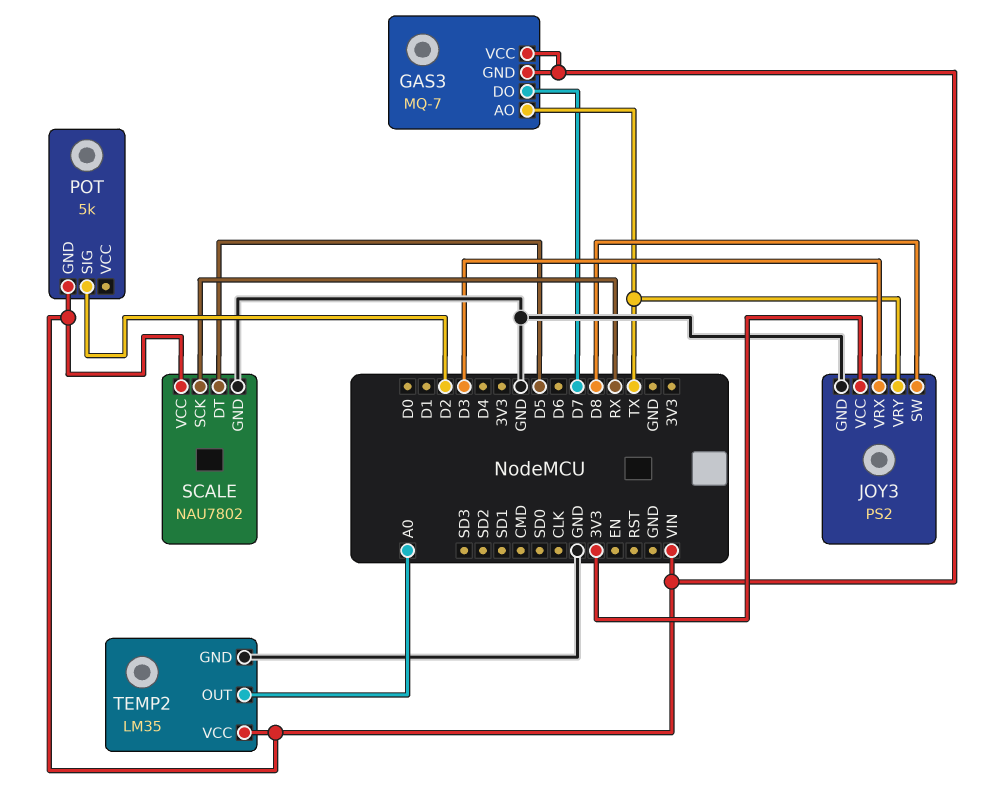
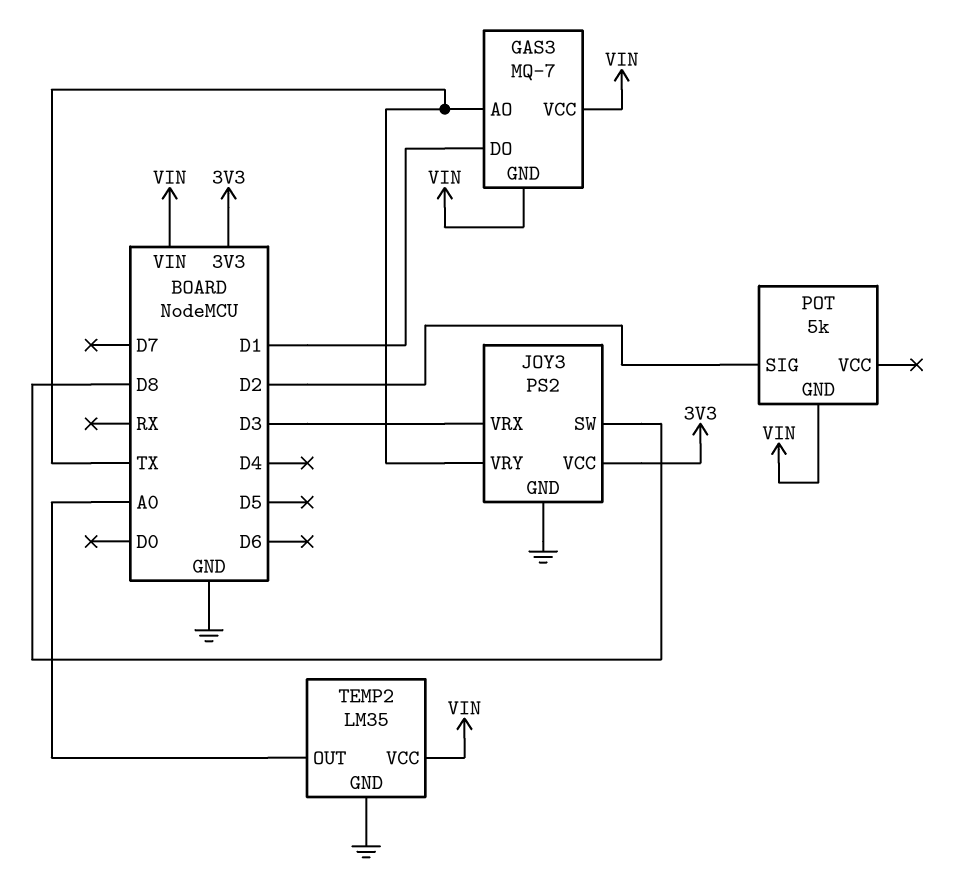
GAS3 pin DO: D7 -> D1
SCALE: NAU7802 -> none
SCALE pin DT: D5 -> none
SCALE pin GND: GND -> none
SCALE pin SCK: RX -> none
SCALE pin VCC: VIN -> none

